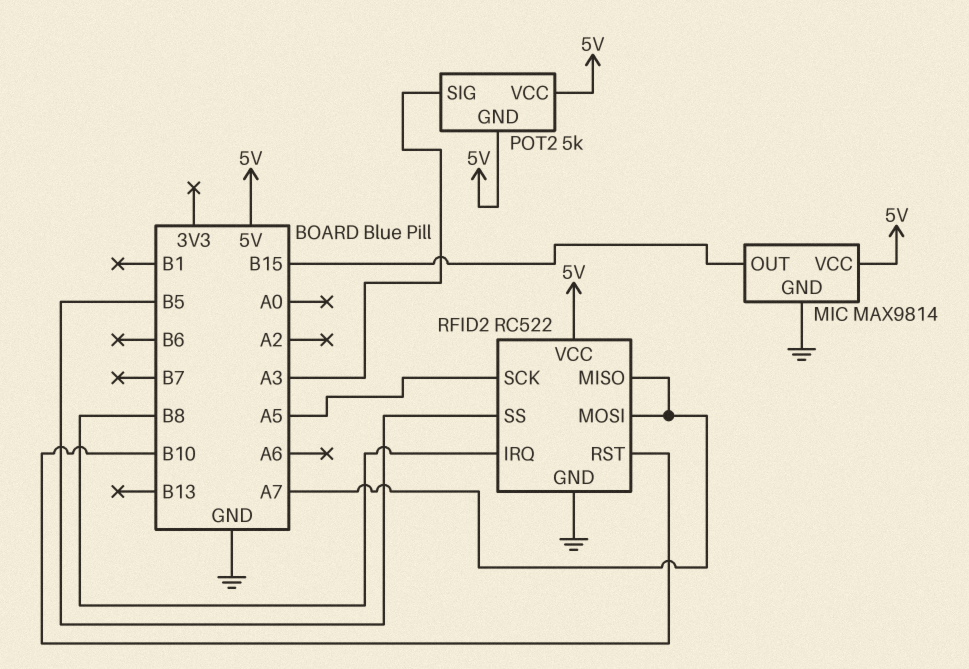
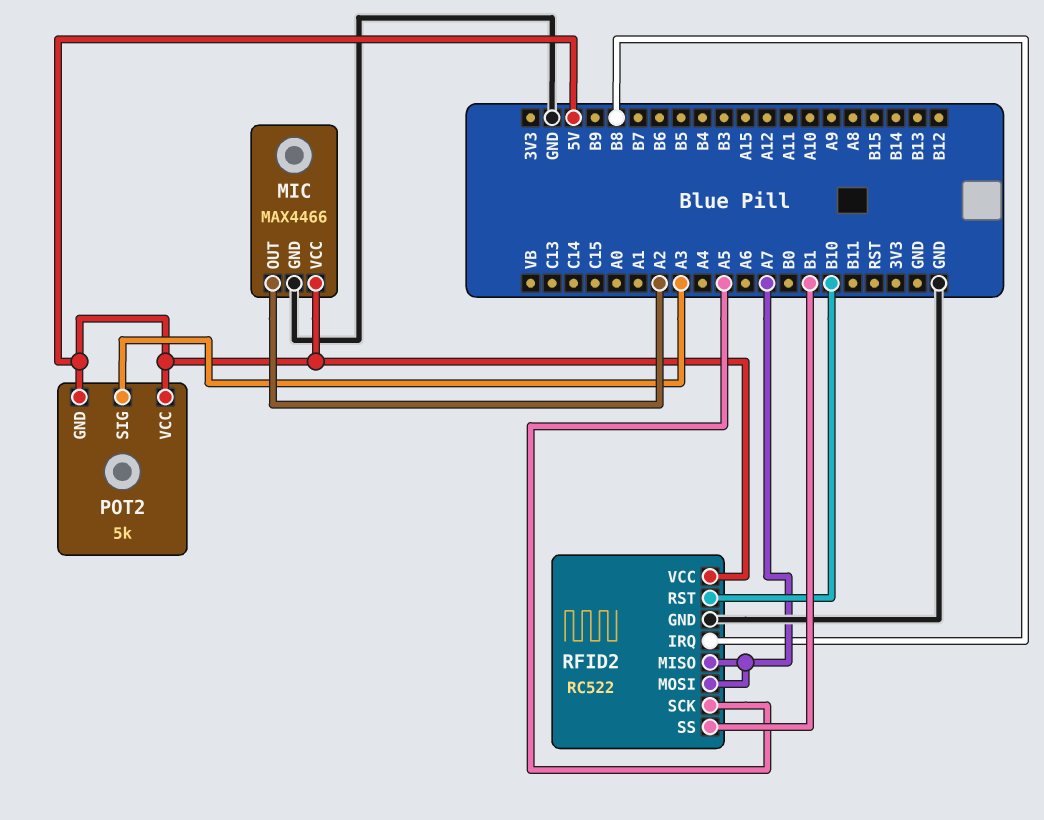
MIC: MAX9814 -> MAX4466
MIC pin OUT: B15 -> A2
RFID2 pin SS: B5 -> B1

